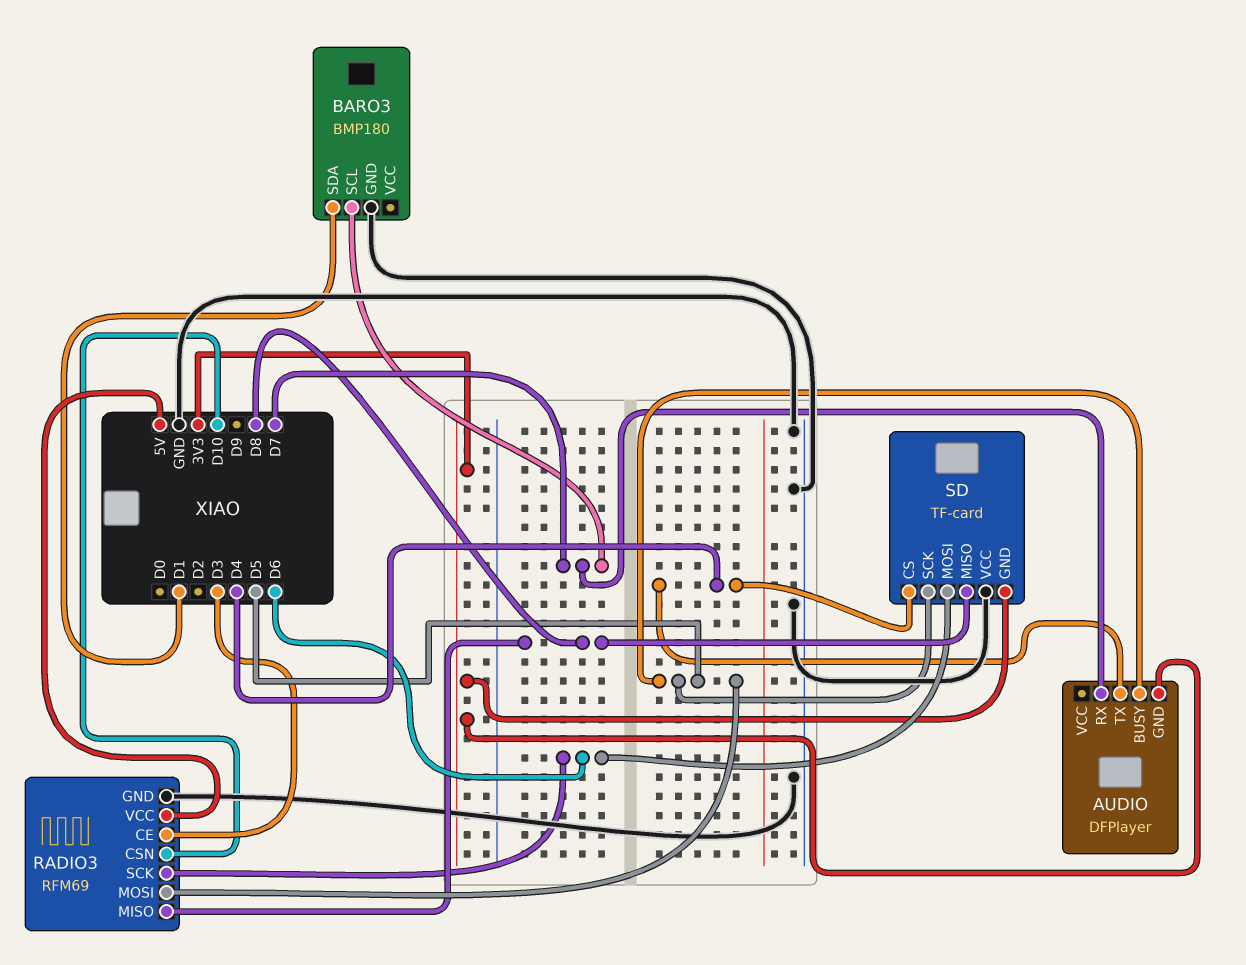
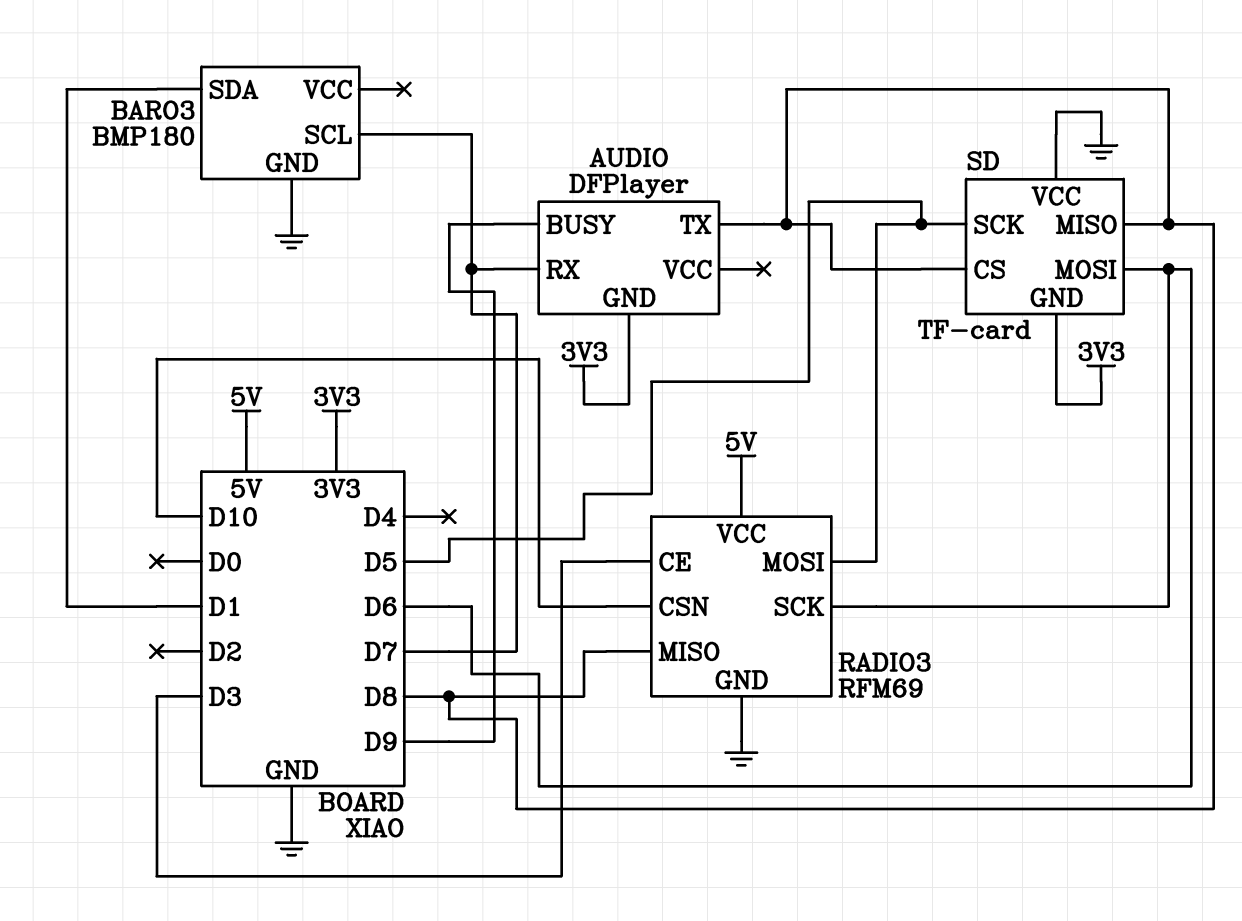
AUDIO pin BUSY: D5 -> D9
AUDIO pin TX: D4 -> D8
SD pin CS: D4 -> D8

